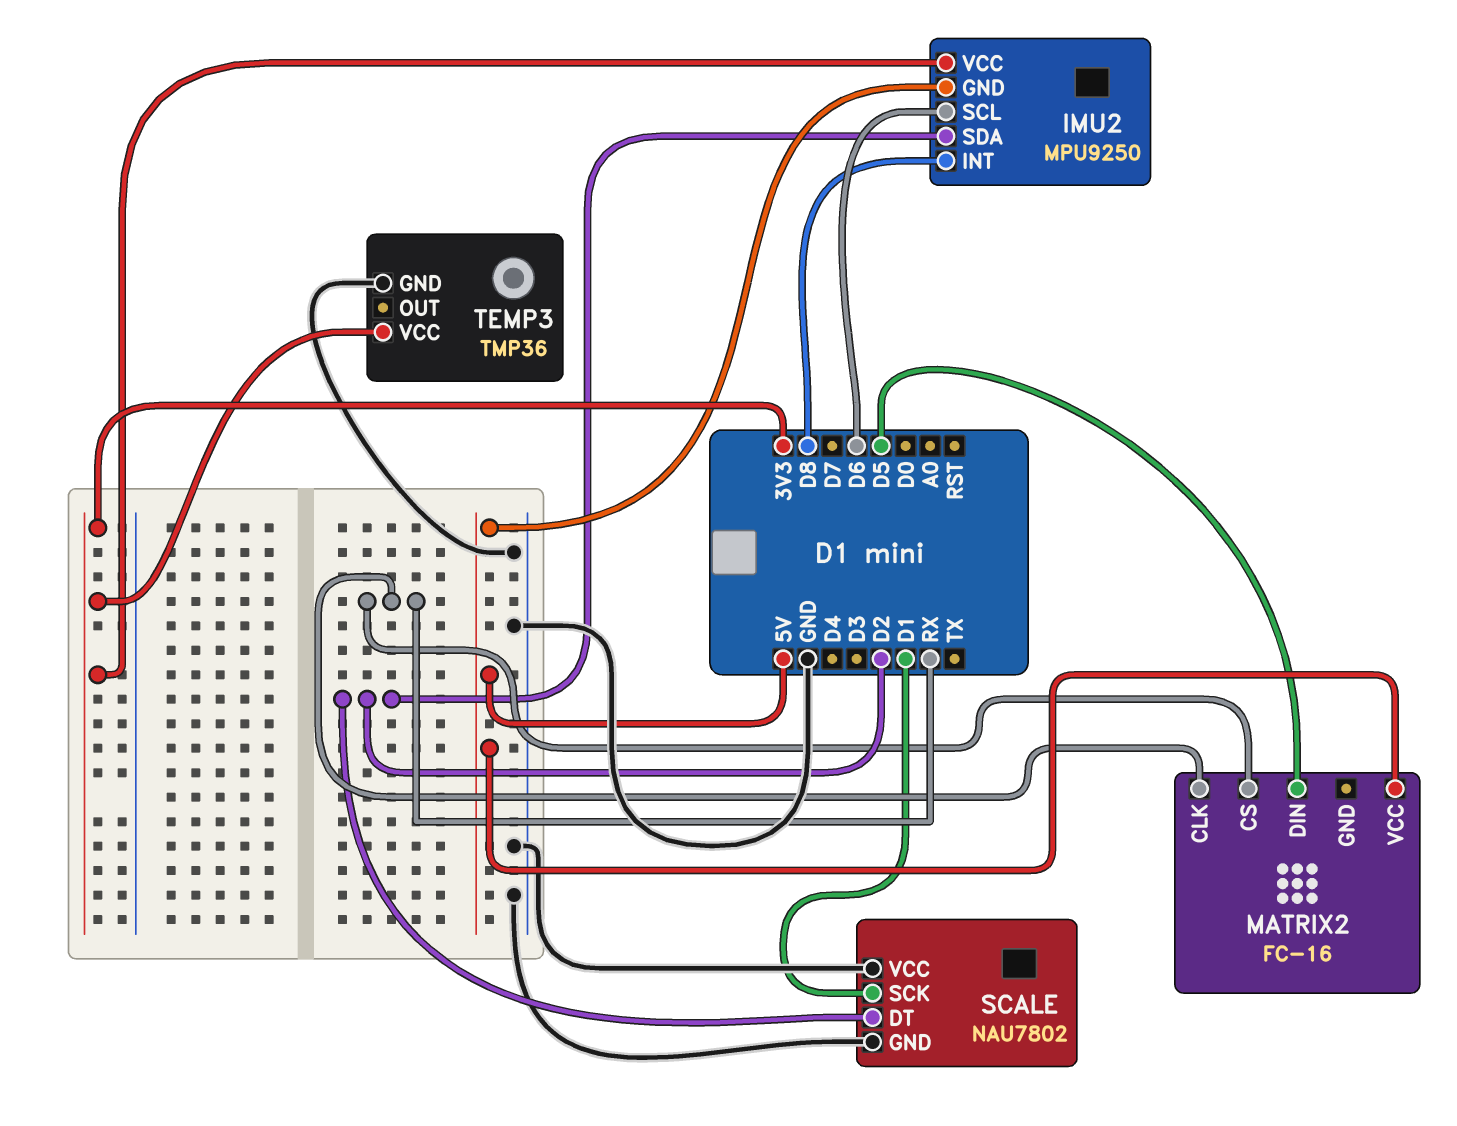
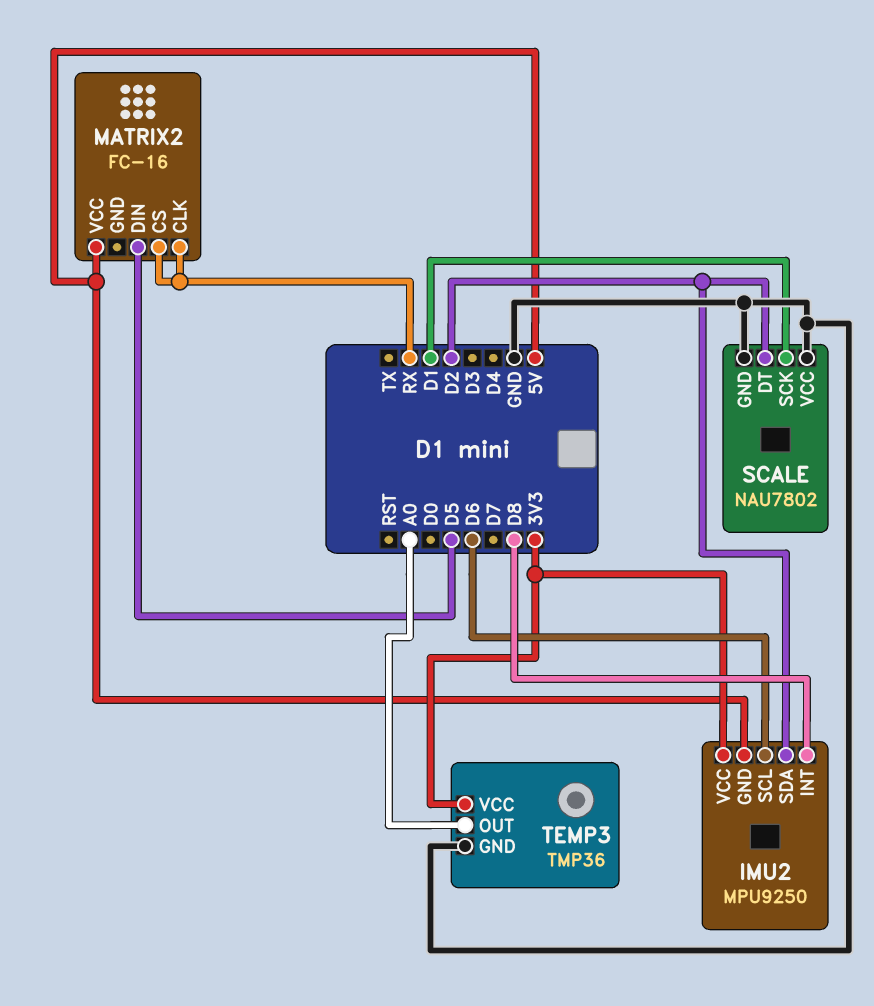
TEMP3 pin OUT: none -> A0

